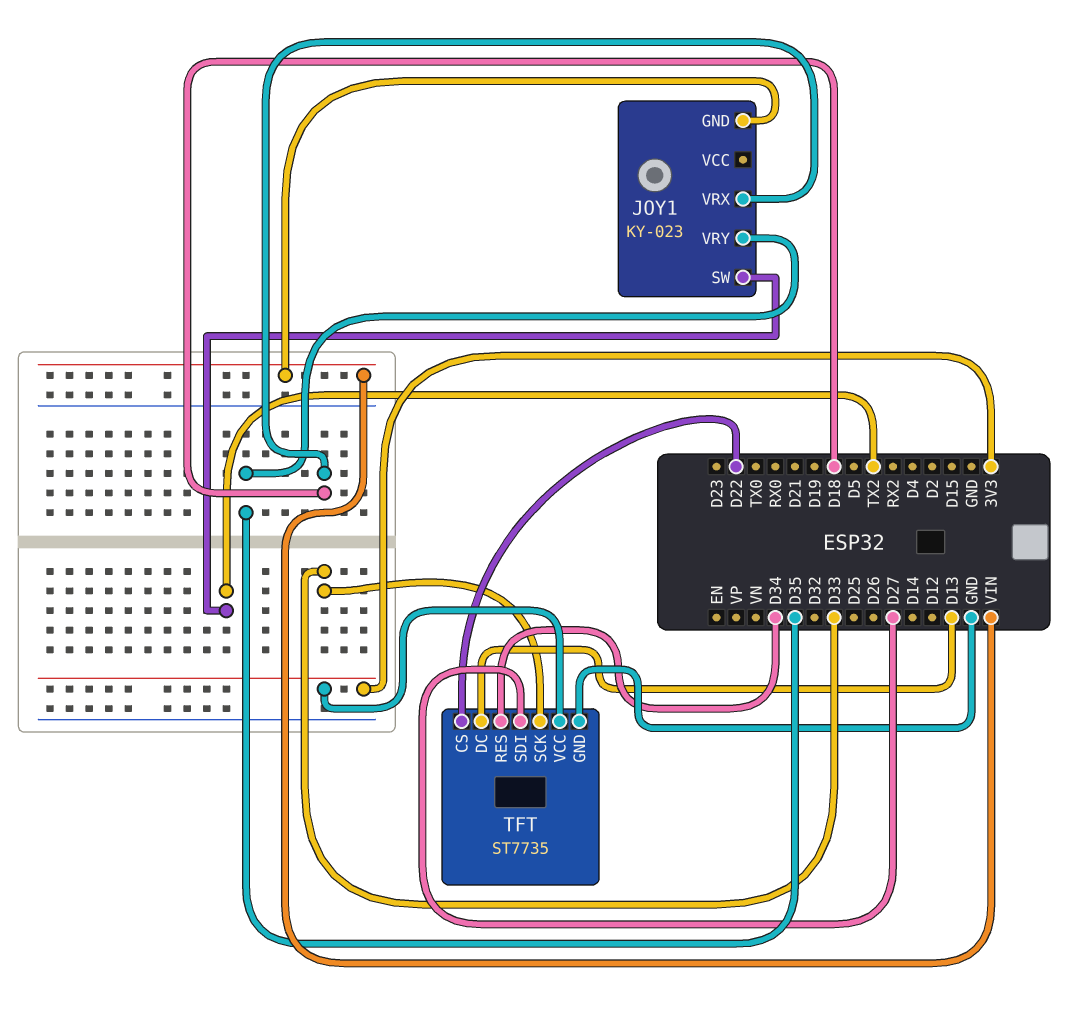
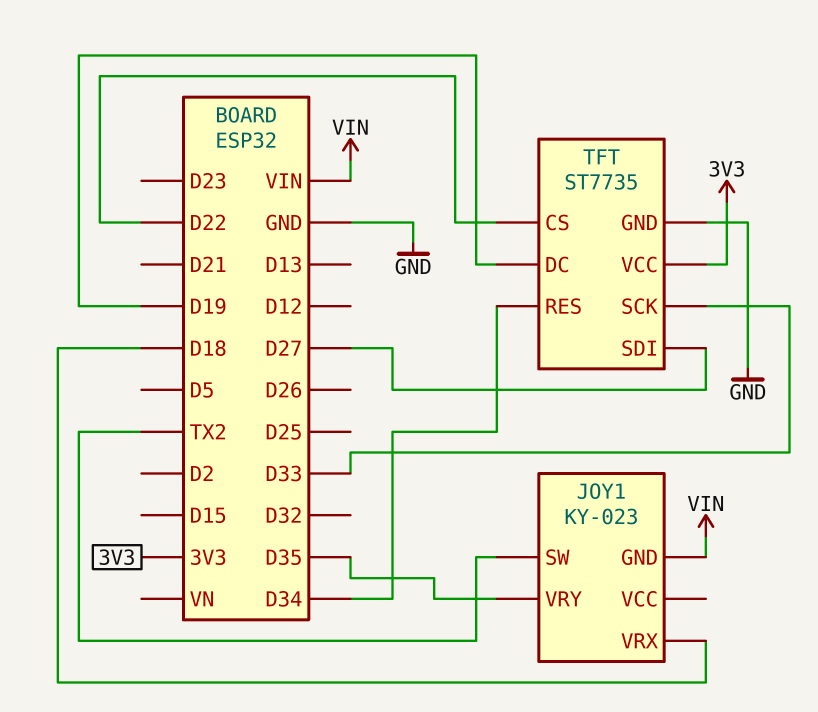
TFT pin DC: D13 -> D19

